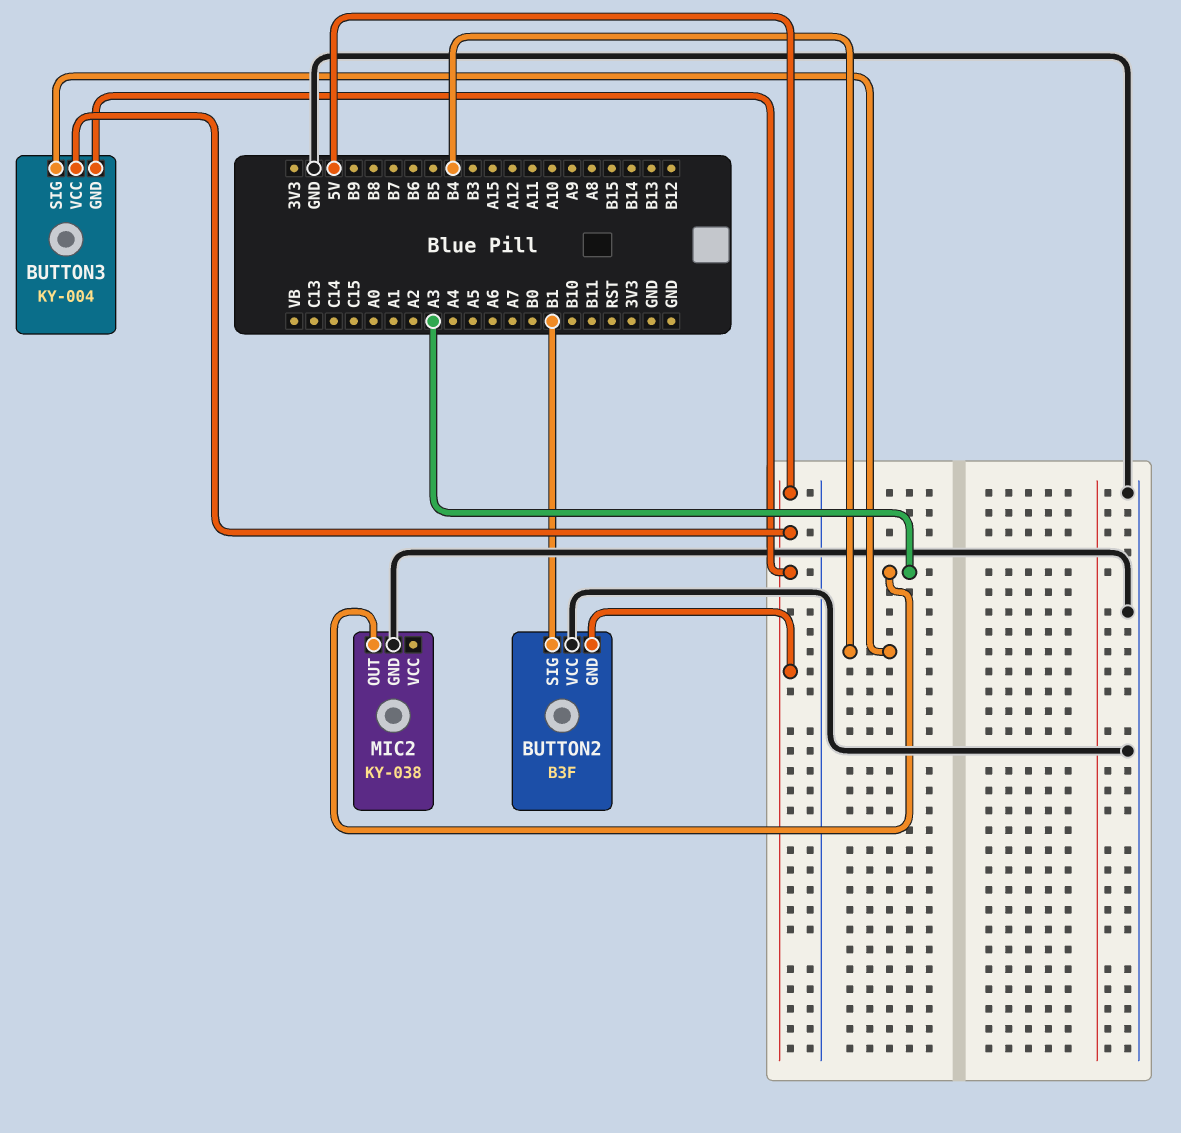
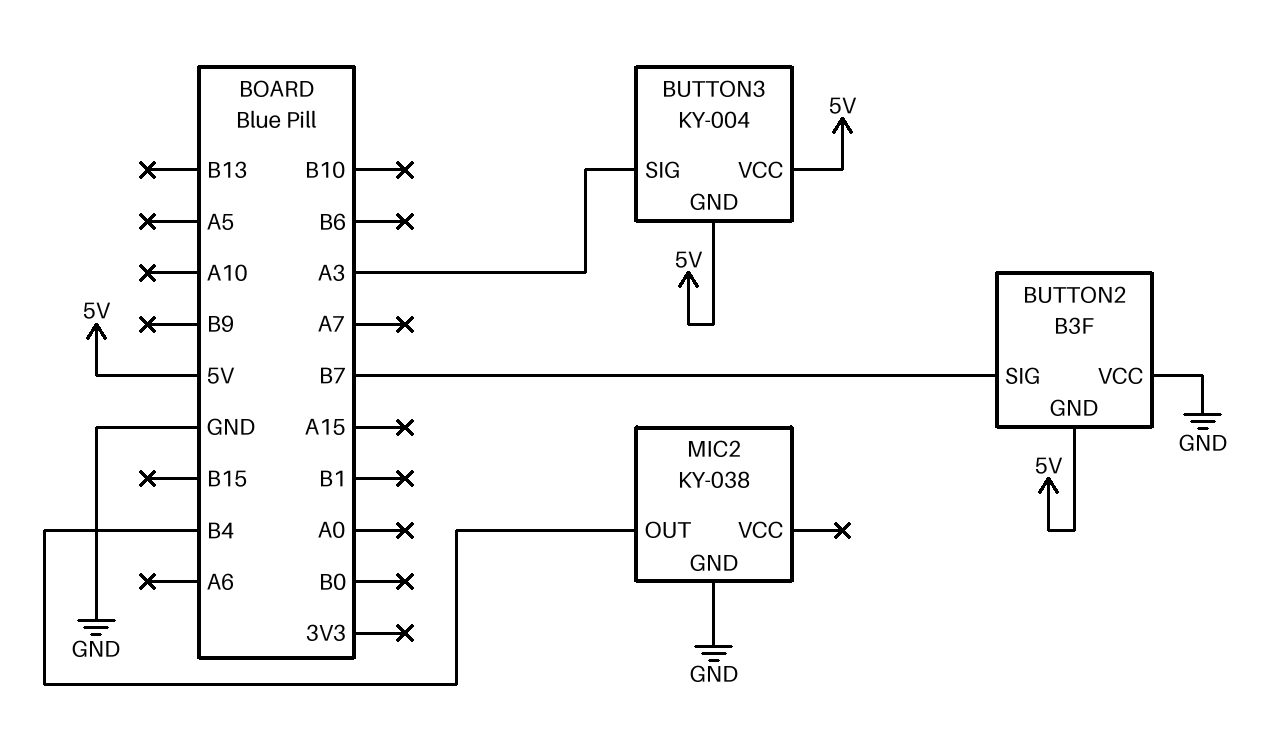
BUTTON2 pin SIG: B1 -> B7
BUTTON3 pin SIG: B4 -> A3
MIC2 pin OUT: A3 -> B4

